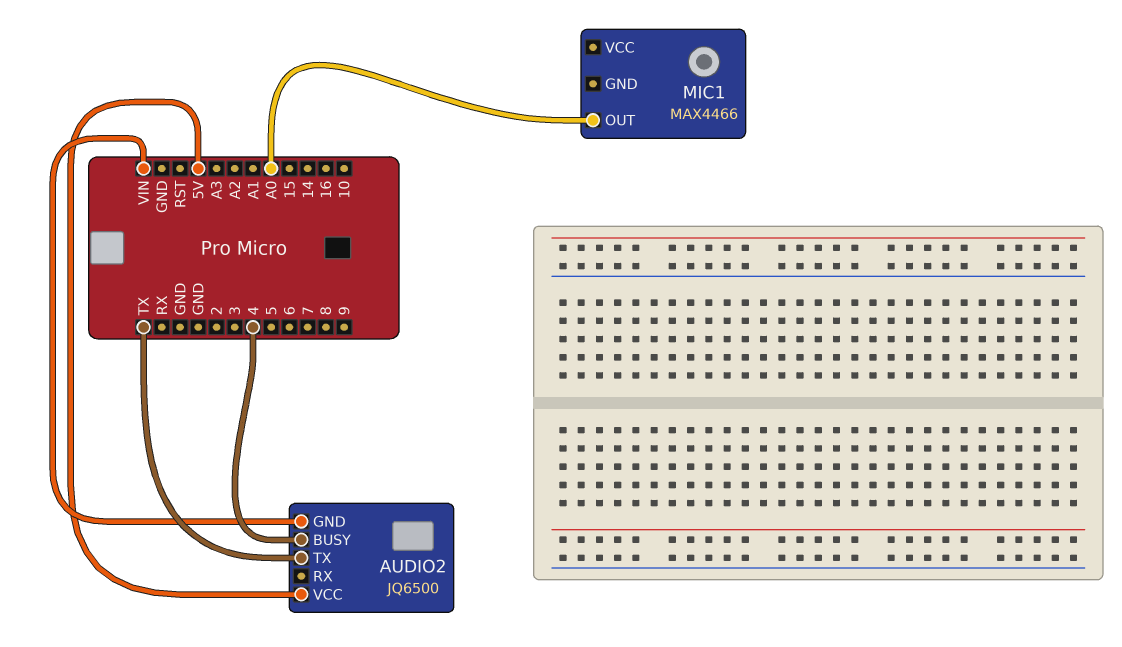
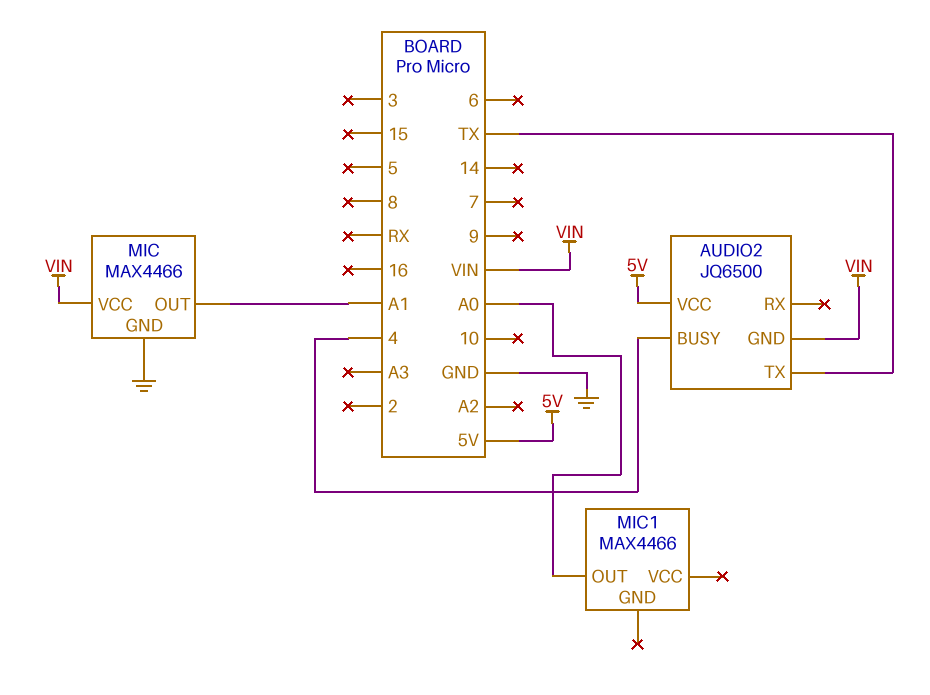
MIC: none -> MAX4466
MIC pin GND: none -> GND
MIC pin OUT: none -> A1
MIC pin VCC: none -> VIN

